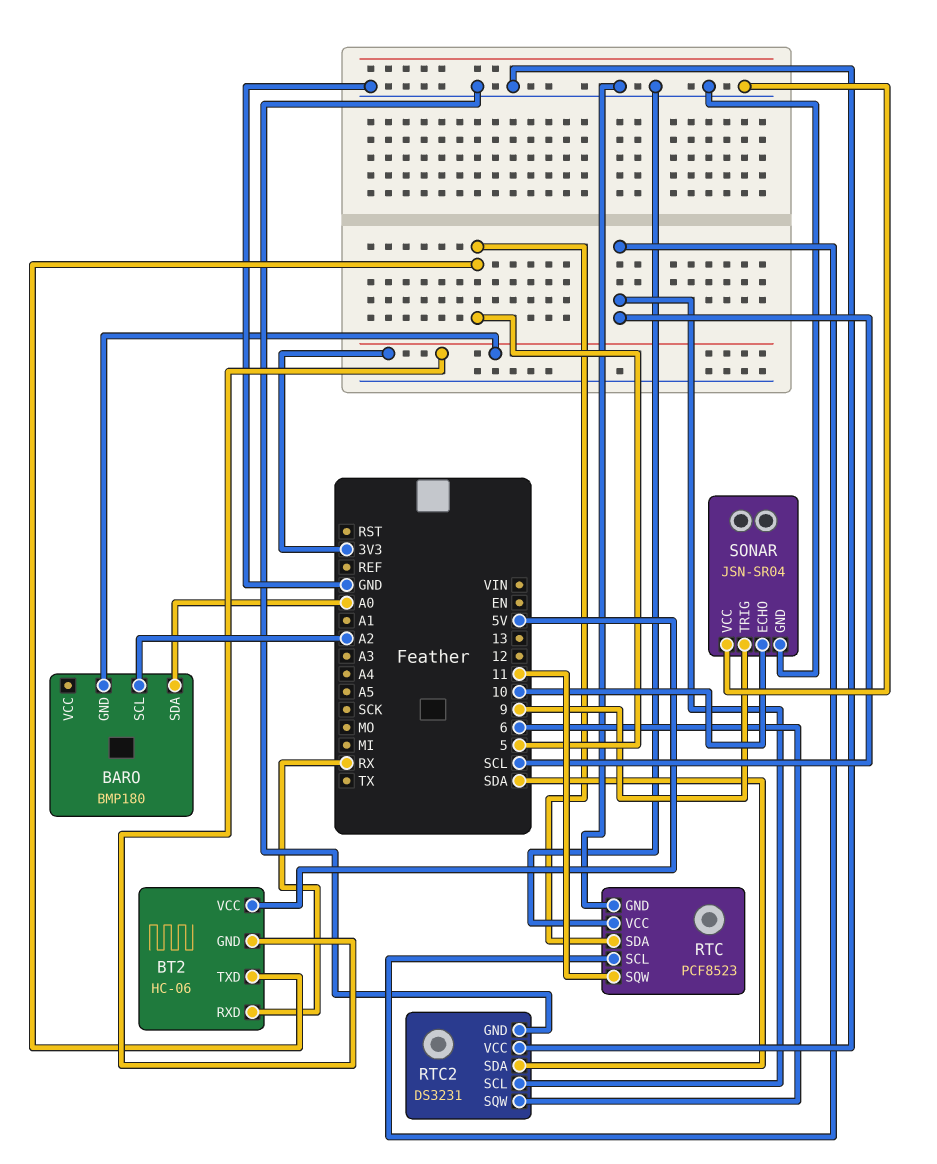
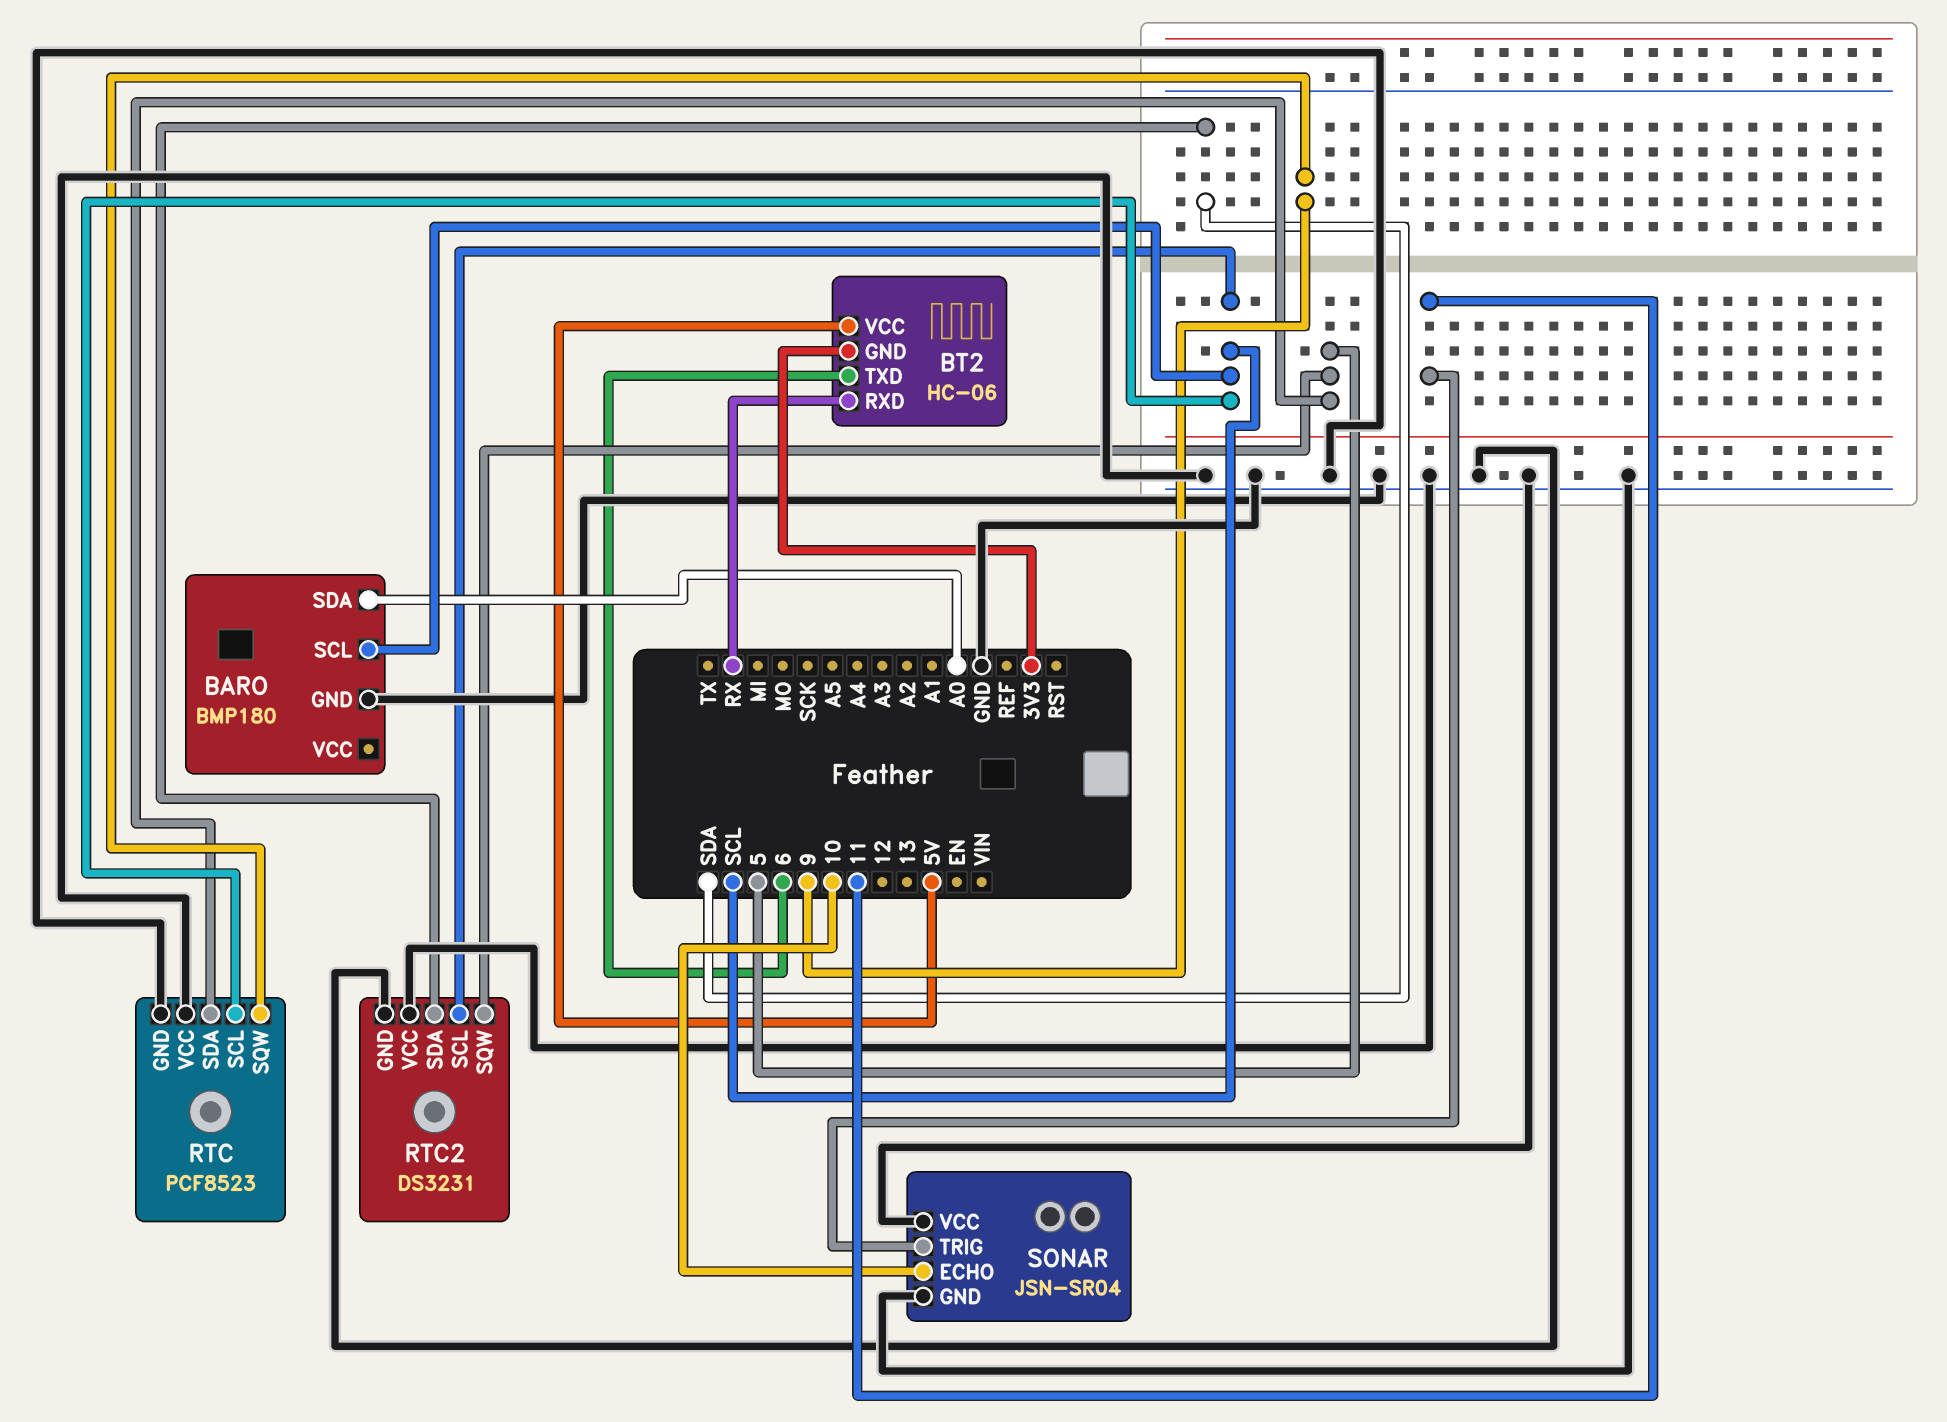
BARO pin GND: 3V3 -> GND
BARO pin SCL: A2 -> SCL
BT2 pin TXD: 5 -> 6
RTC pin SQW: 11 -> 9
RTC2 pin SQW: 6 -> 5
SONAR pin TRIG: 9 -> 11

